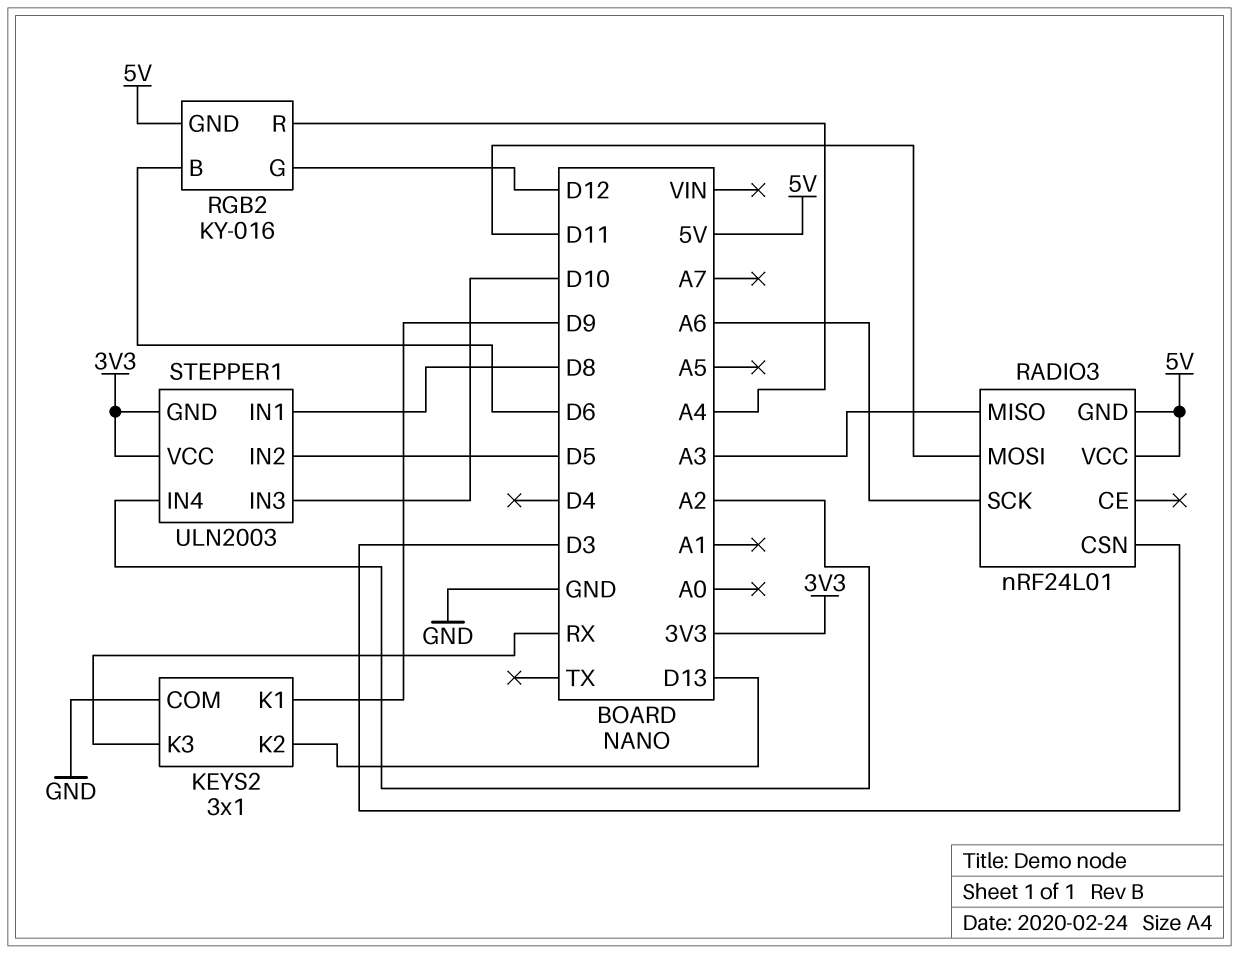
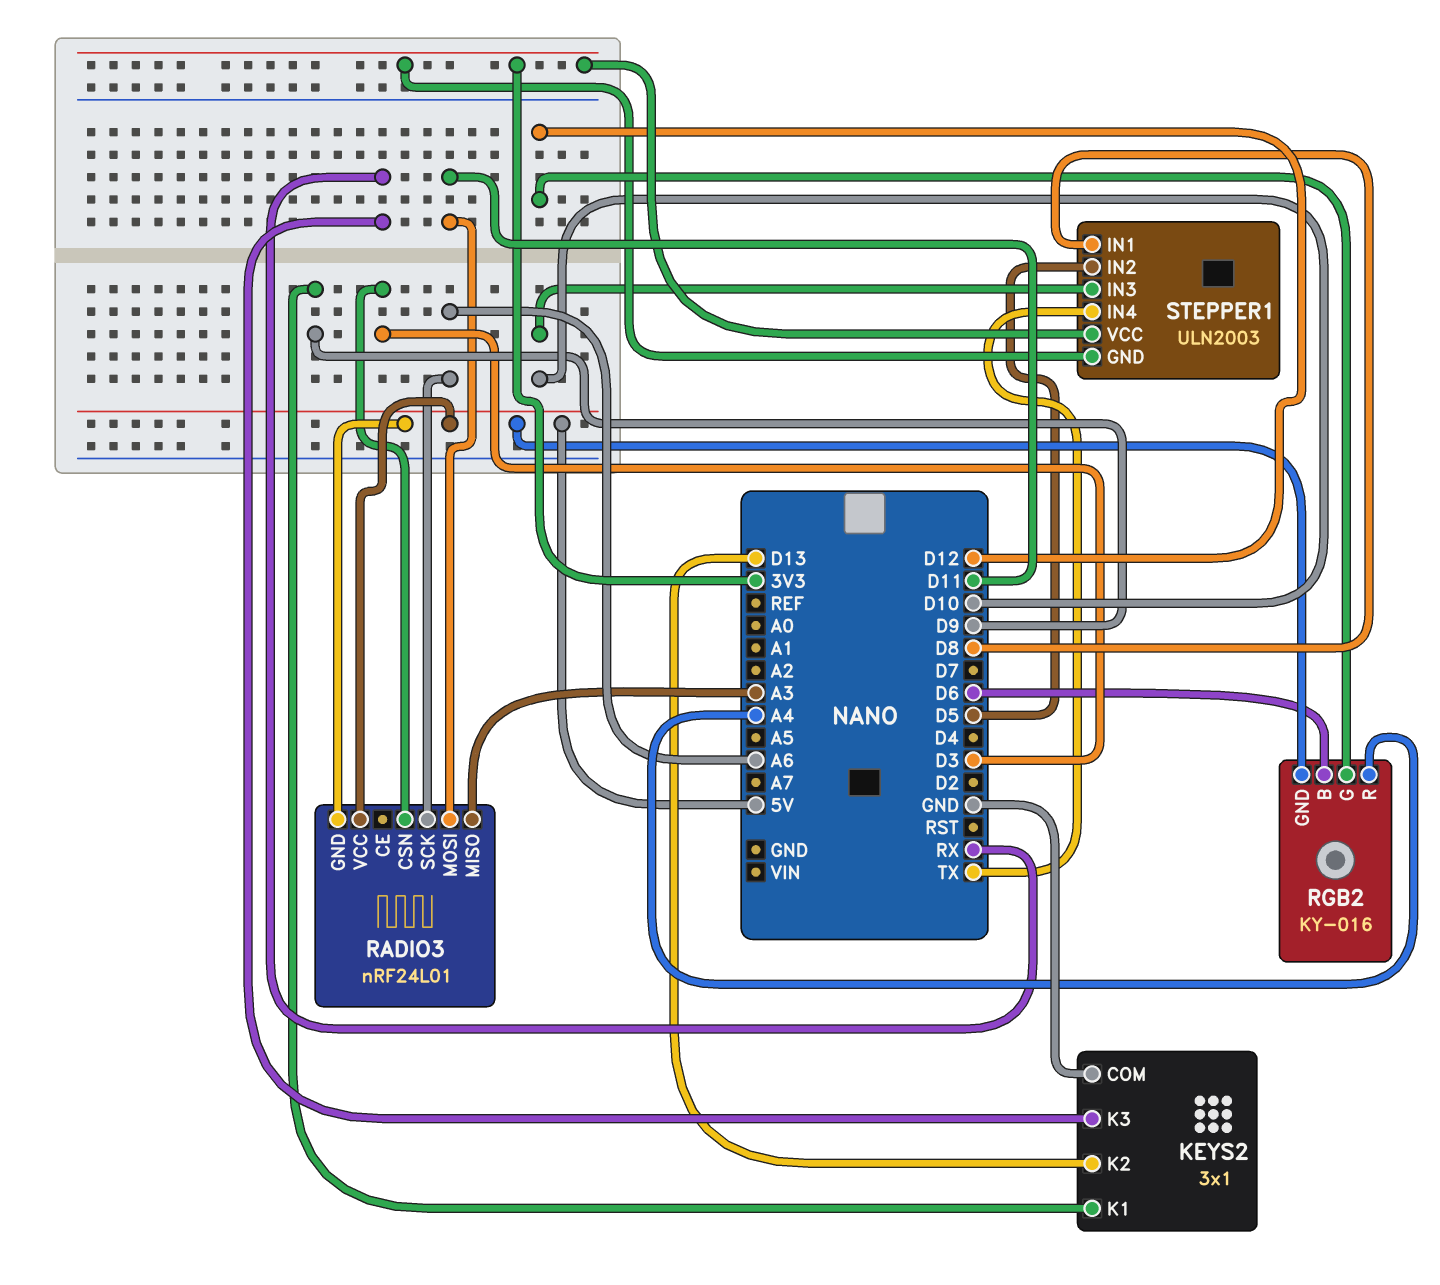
STEPPER1 pin IN4: A2 -> TX

